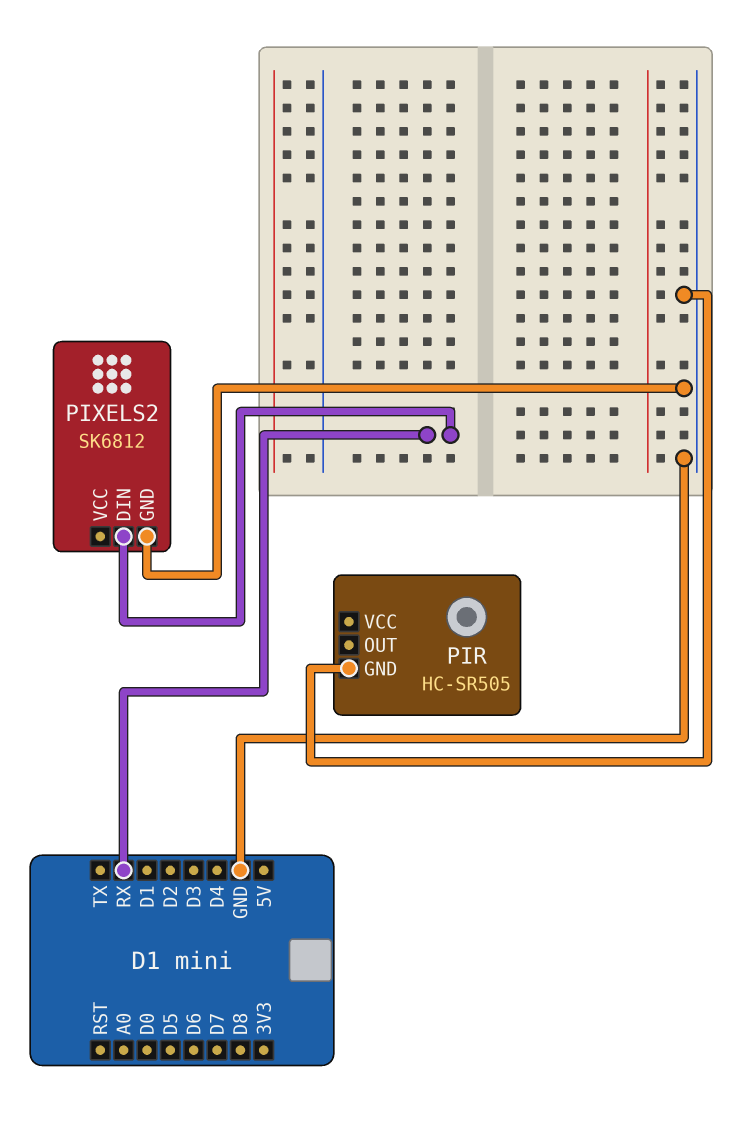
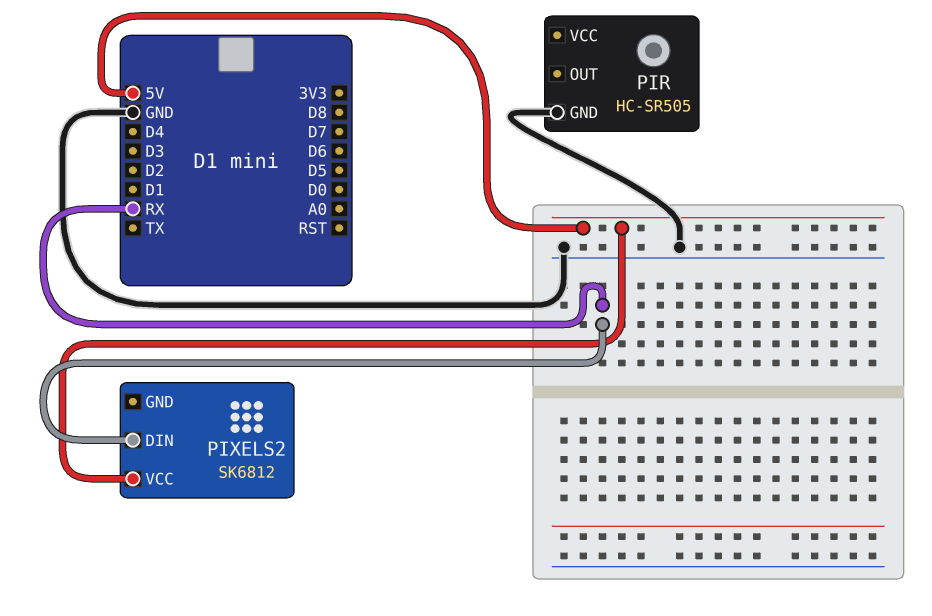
PIXELS2 pin GND: GND -> none
PIXELS2 pin VCC: none -> 5V

